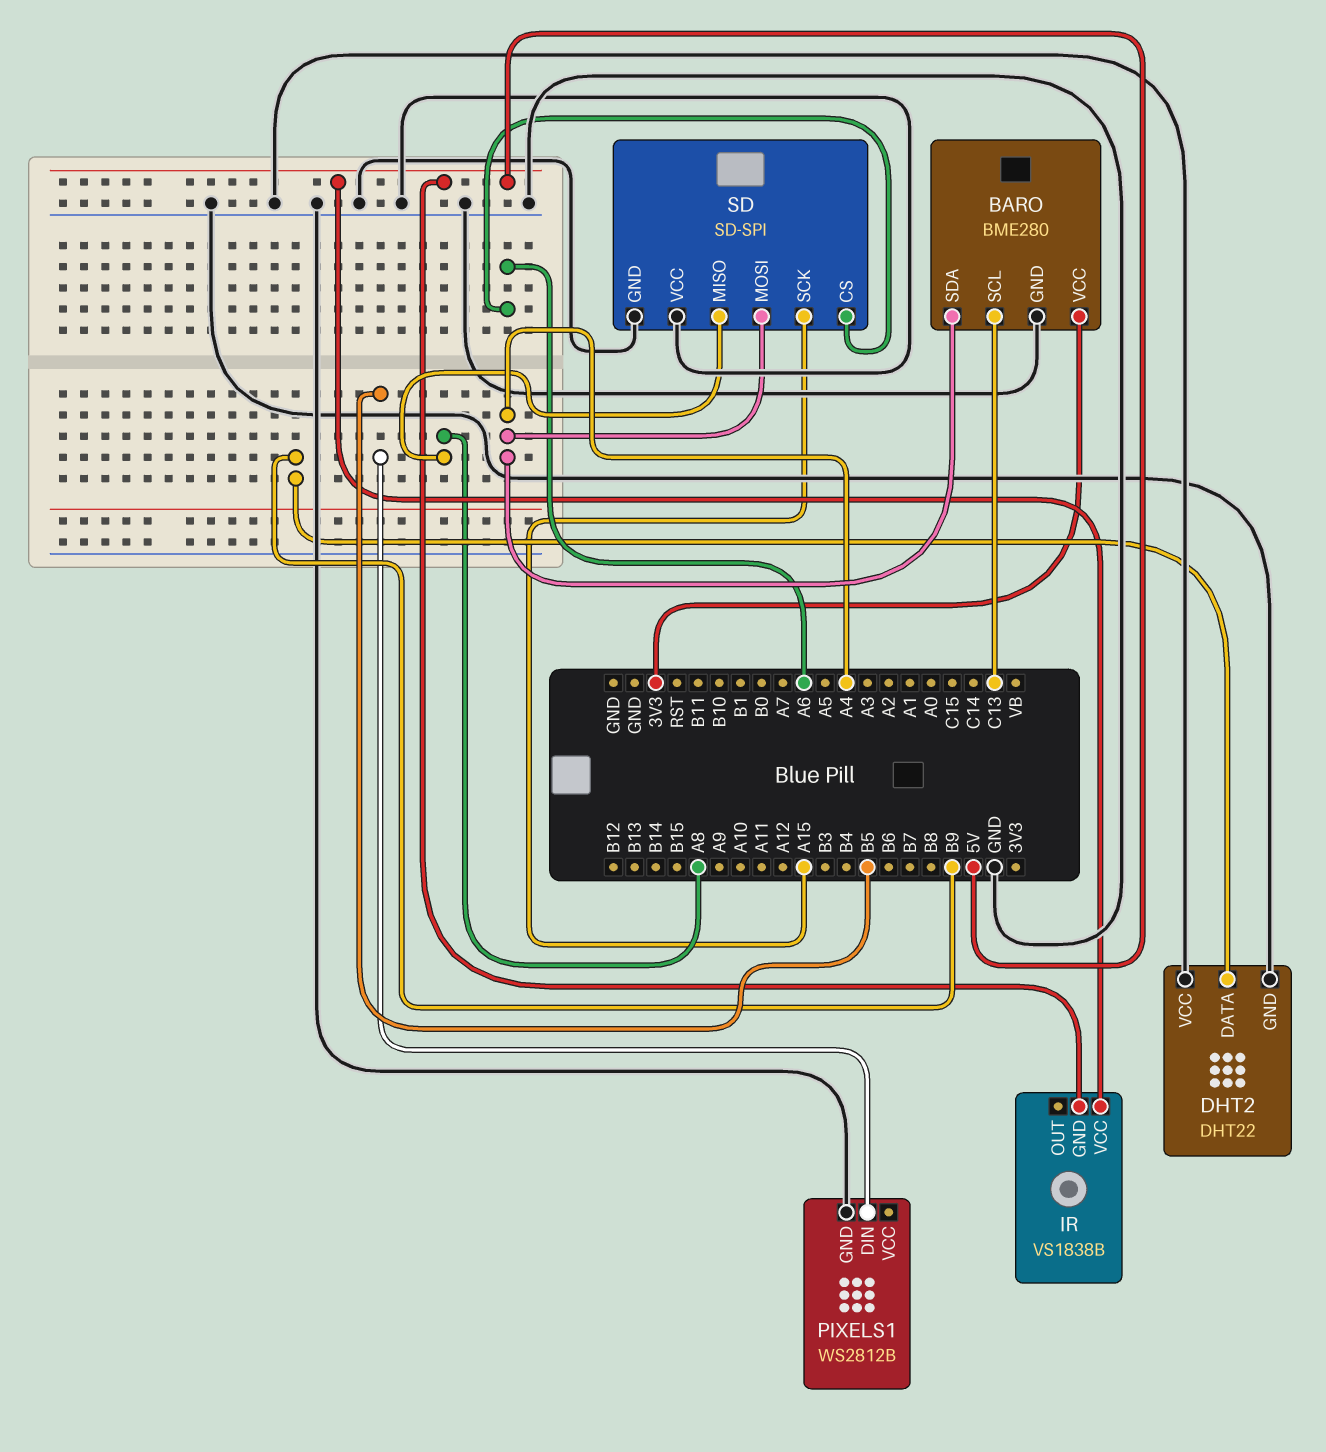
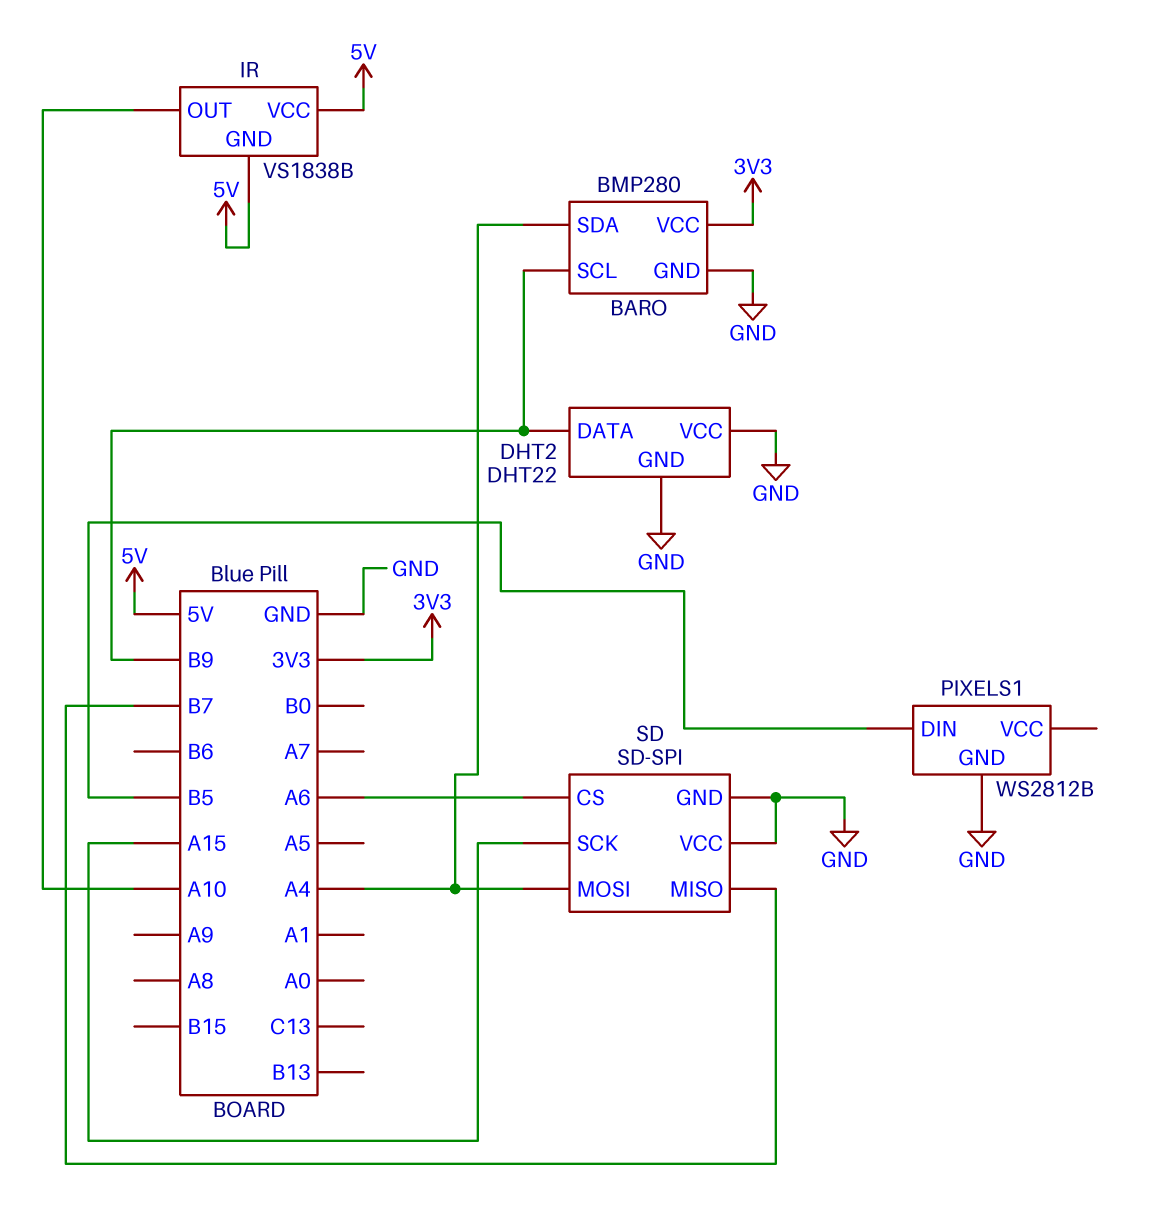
BARO: BME280 -> BMP280
BARO pin SCL: C13 -> B9
IR pin OUT: none -> A10
SD pin MISO: A8 -> B7

